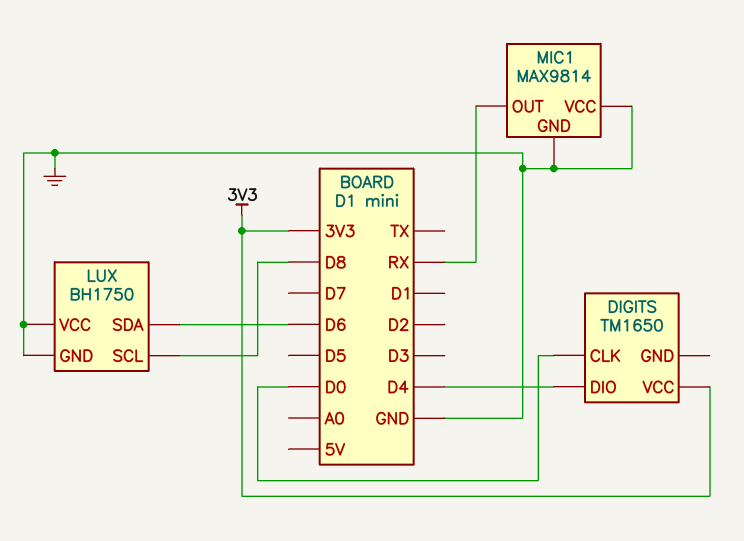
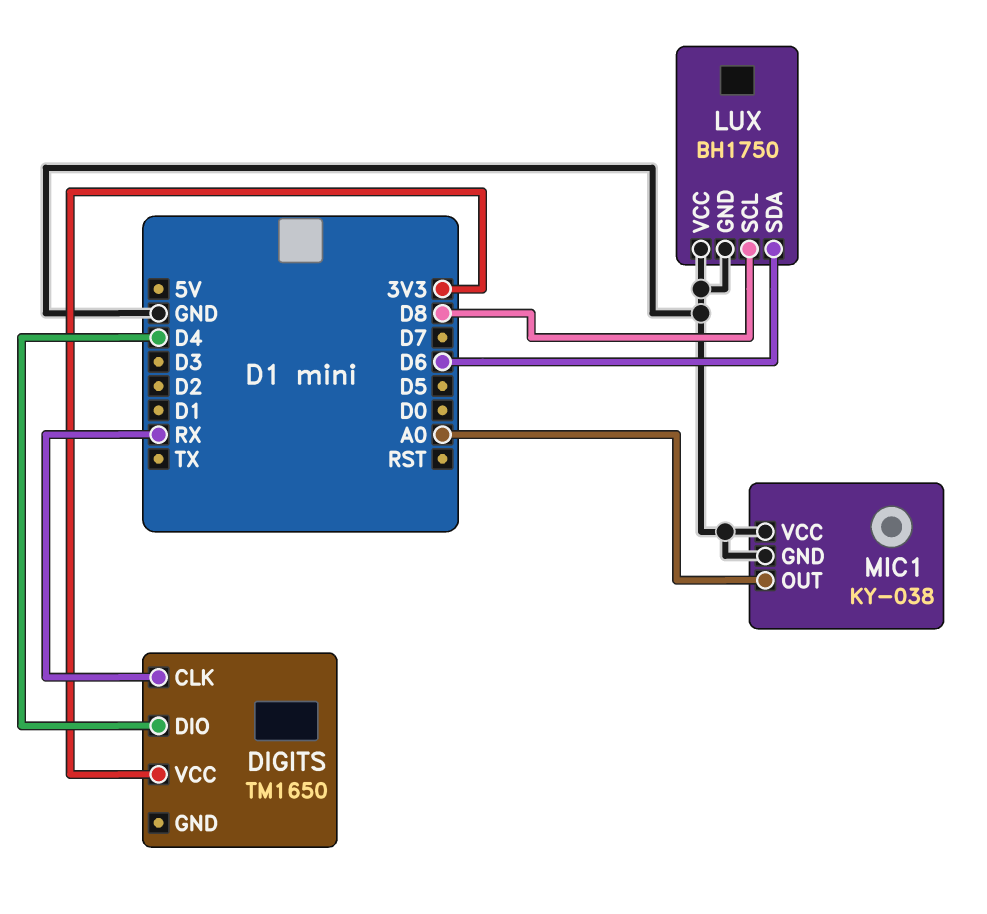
DIGITS pin CLK: D0 -> RX
MIC1: MAX9814 -> KY-038
MIC1 pin OUT: RX -> A0

